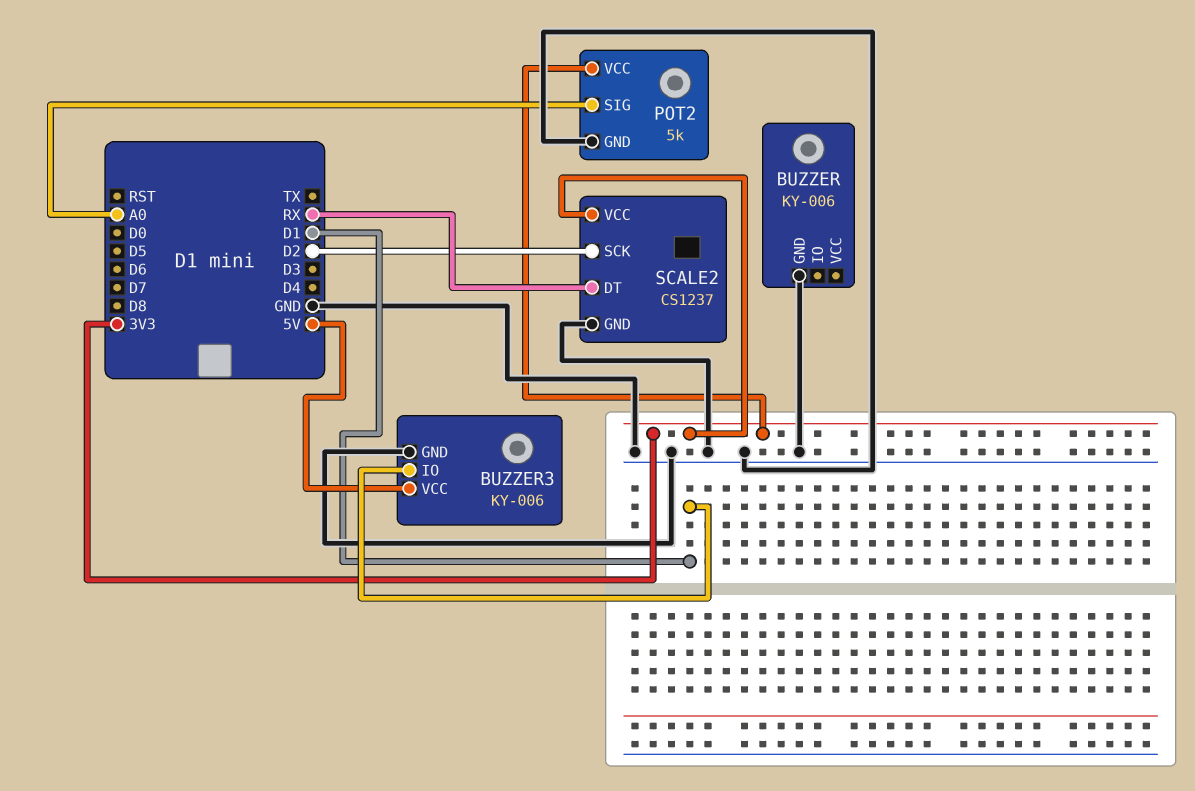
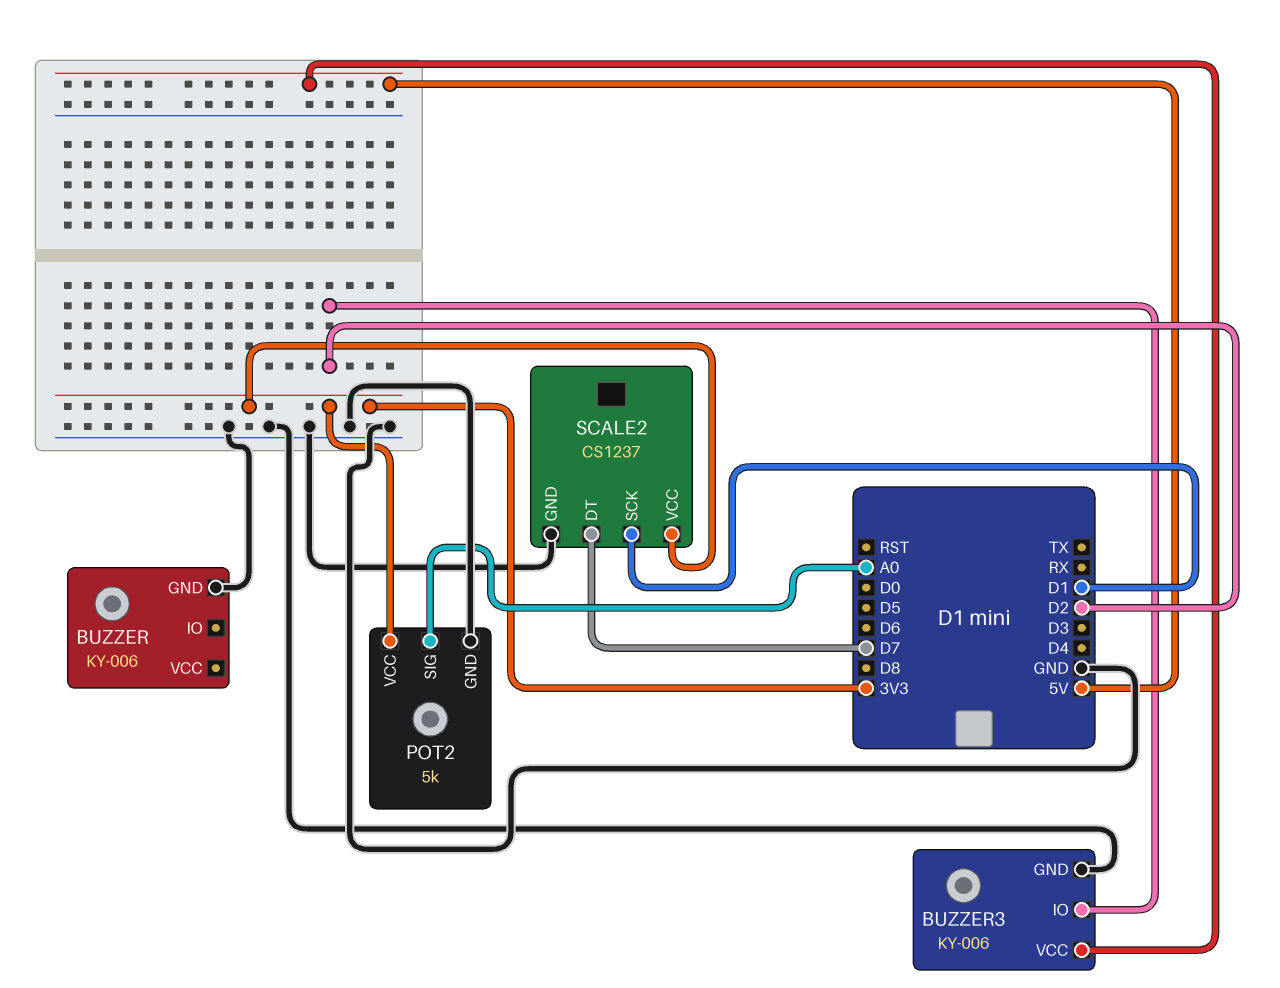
BUZZER3 pin IO: D1 -> D2
SCALE2 pin DT: RX -> D7
SCALE2 pin SCK: D2 -> D1

